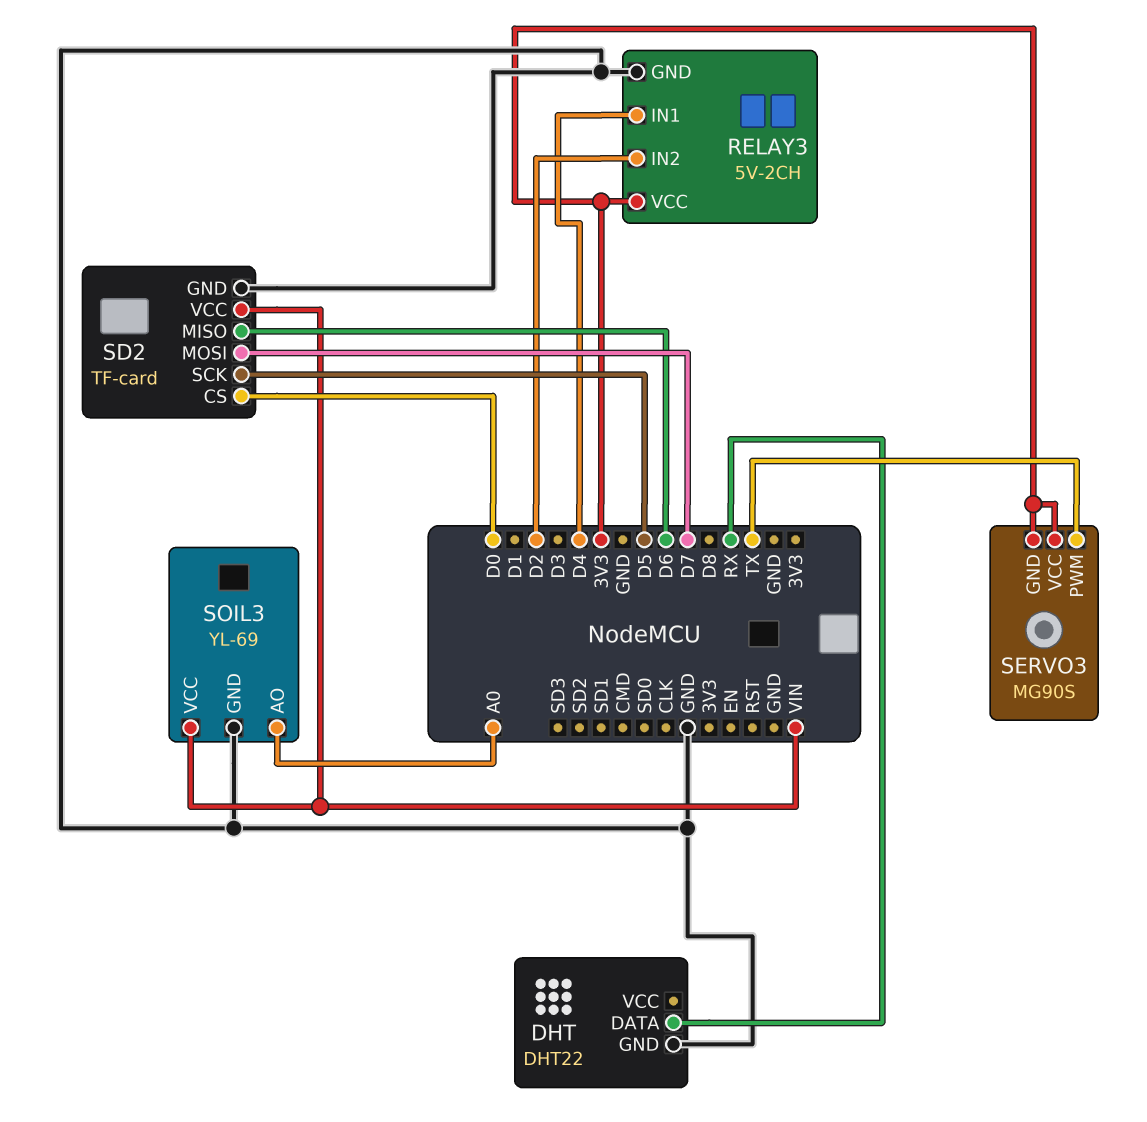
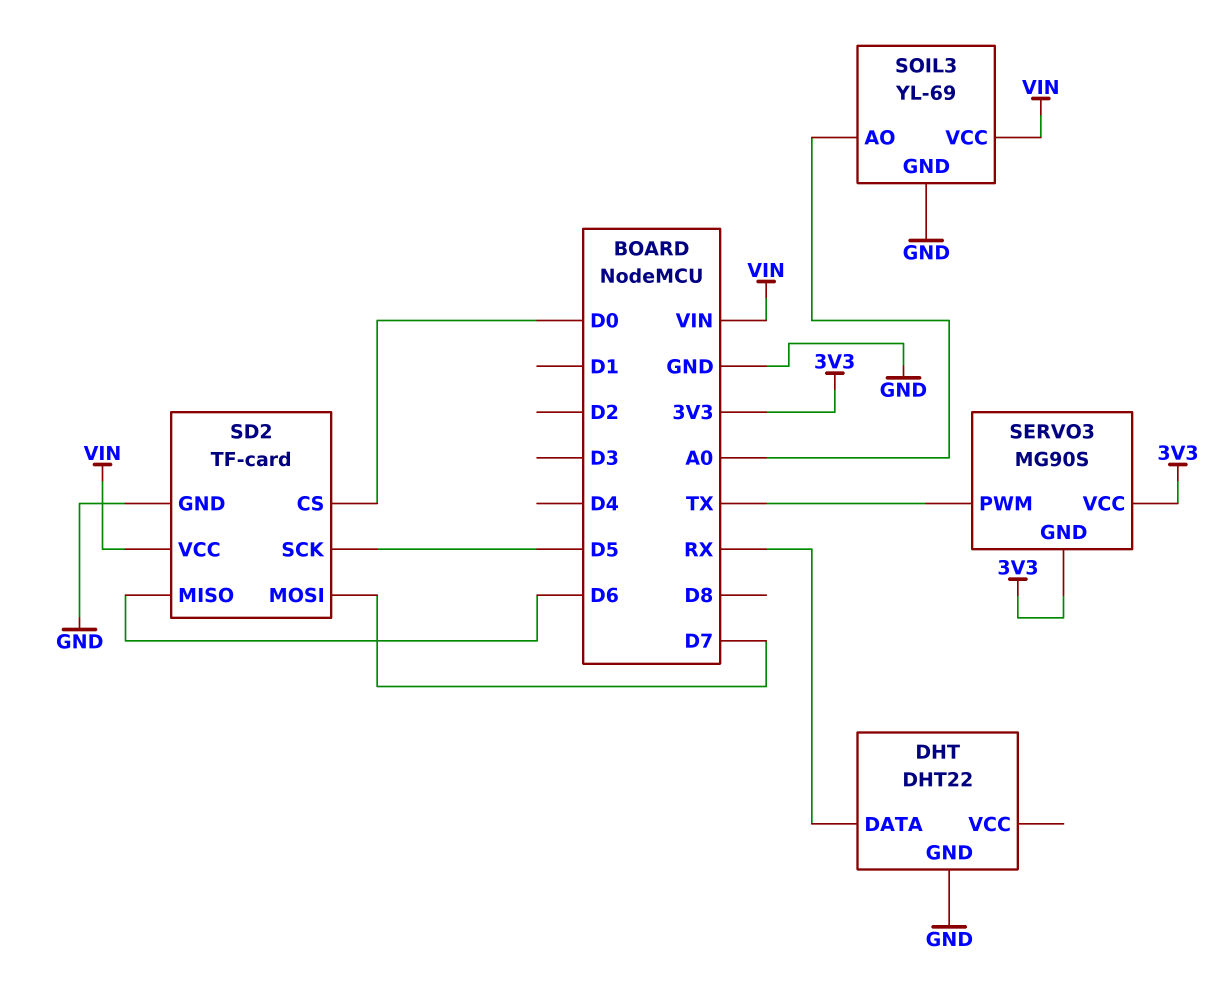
RELAY3: 5V-2CH -> none
RELAY3 pin GND: GND -> none
RELAY3 pin IN1: D4 -> none
RELAY3 pin IN2: D2 -> none
RELAY3 pin VCC: 3V3 -> none

